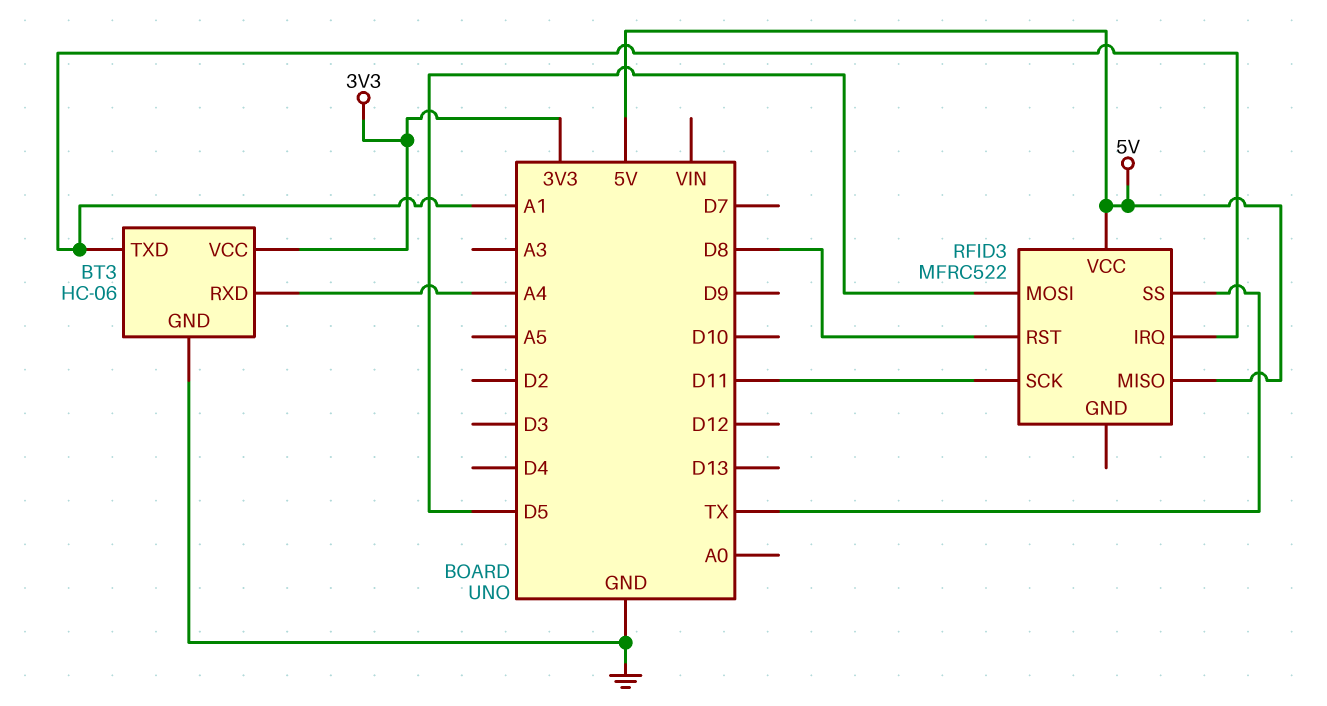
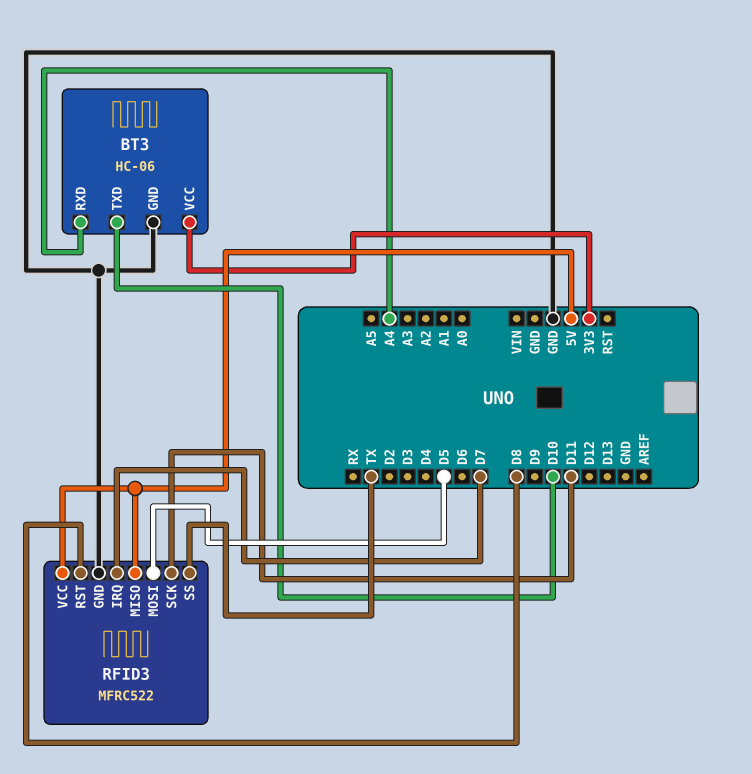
BT3 pin TXD: A1 -> D10
RFID3 pin GND: none -> GND
RFID3 pin IRQ: A1 -> D7

